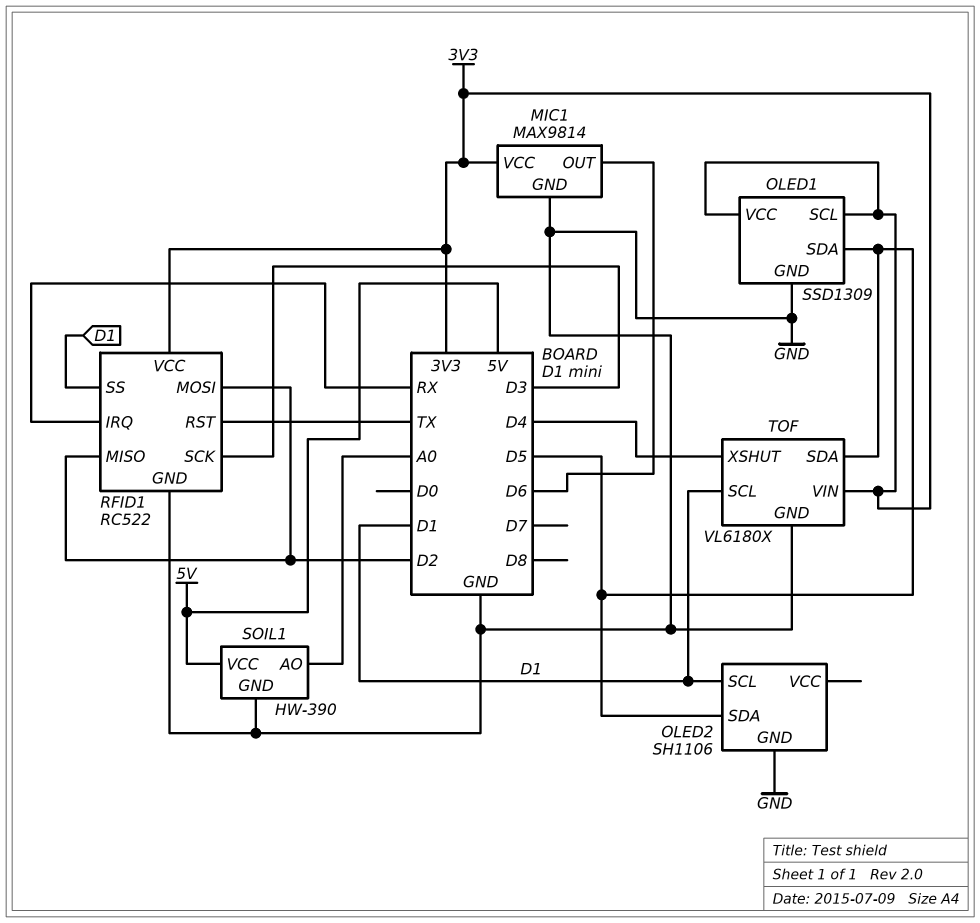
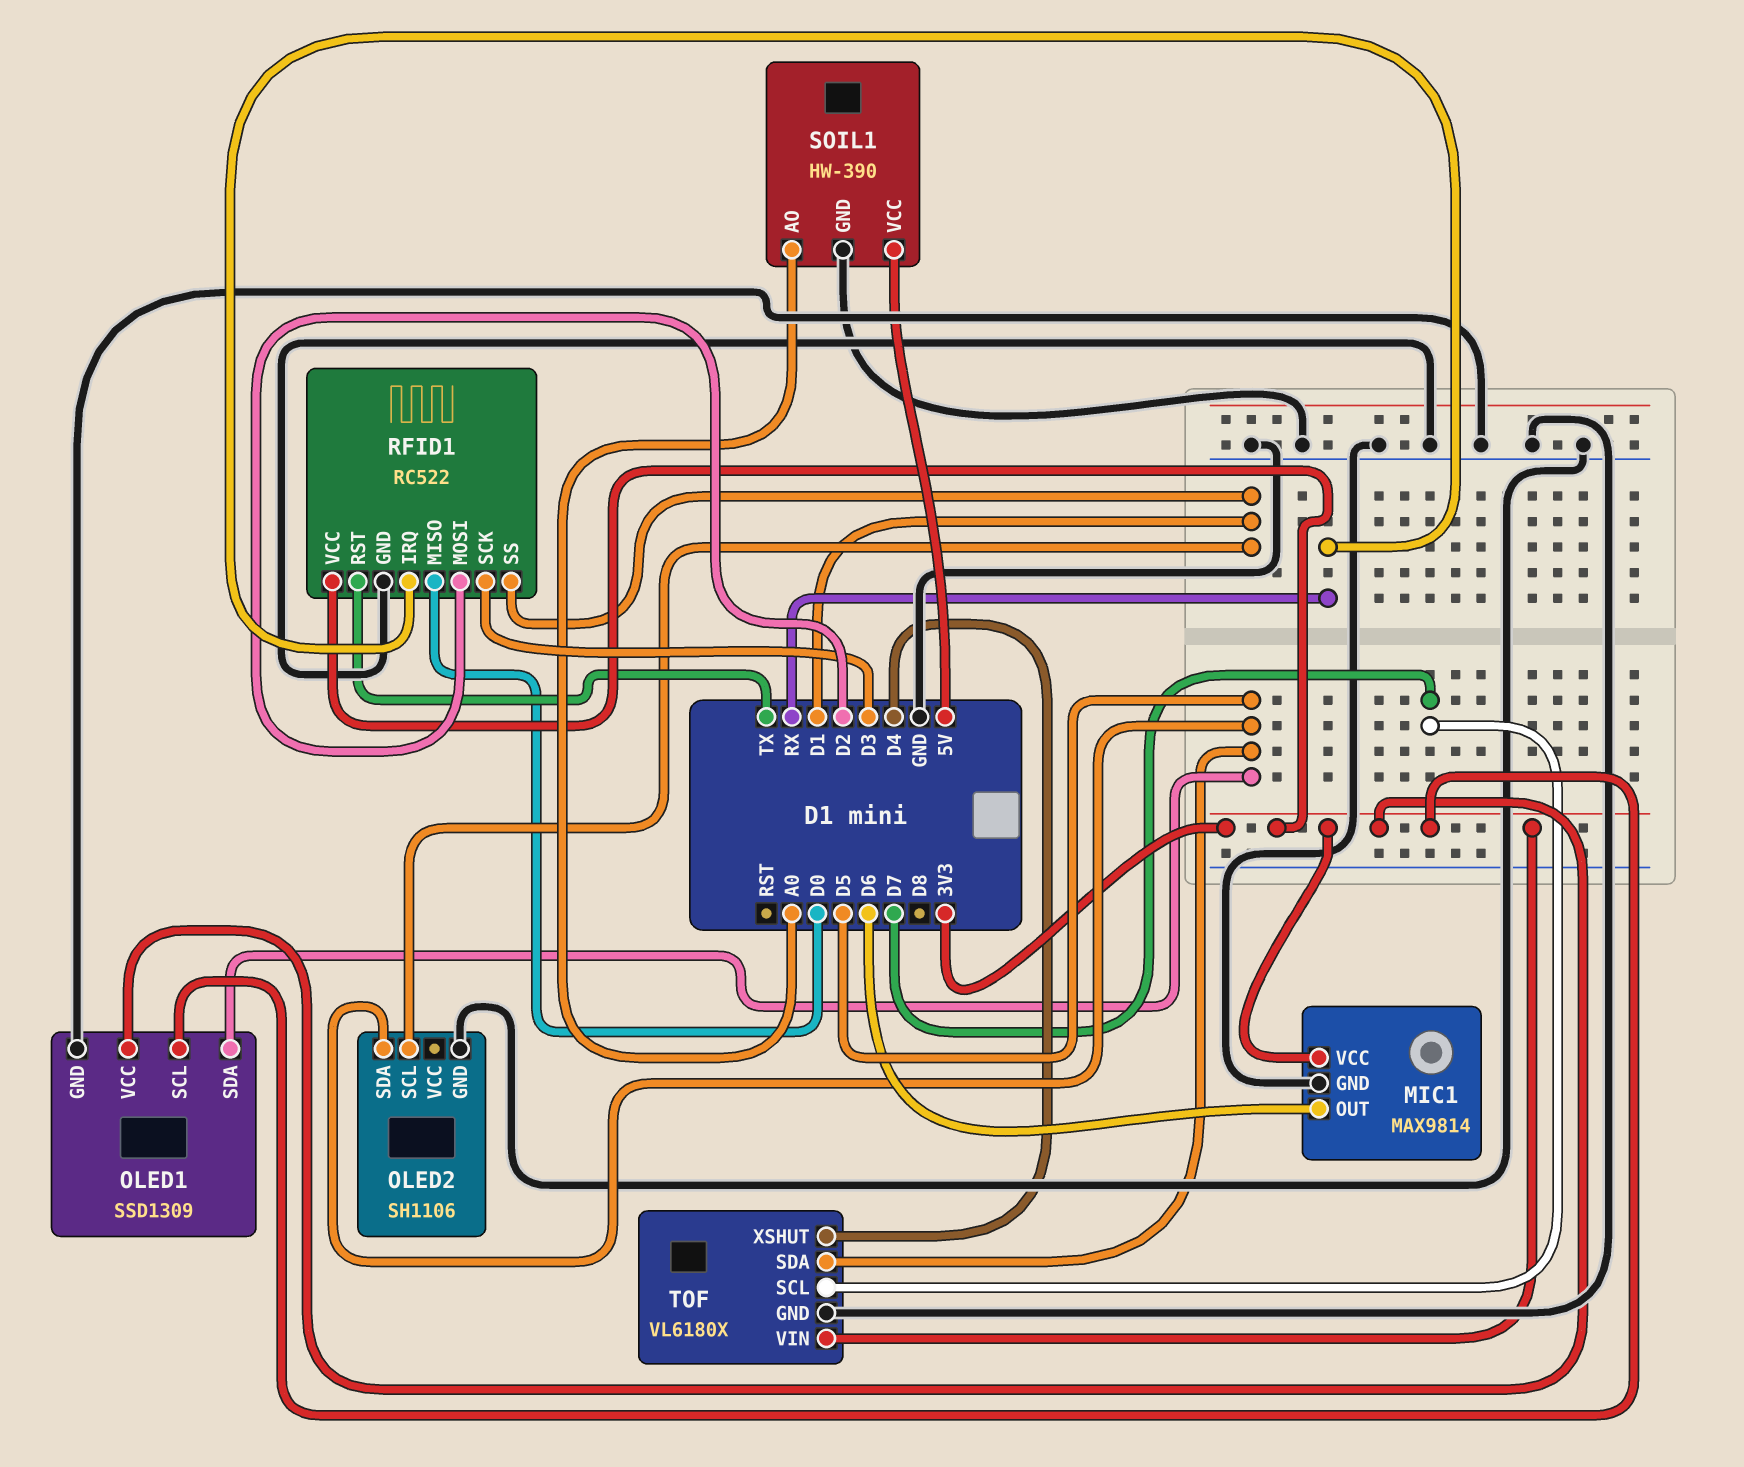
RFID1 pin MISO: D2 -> D0
TOF pin SCL: D1 -> D7

